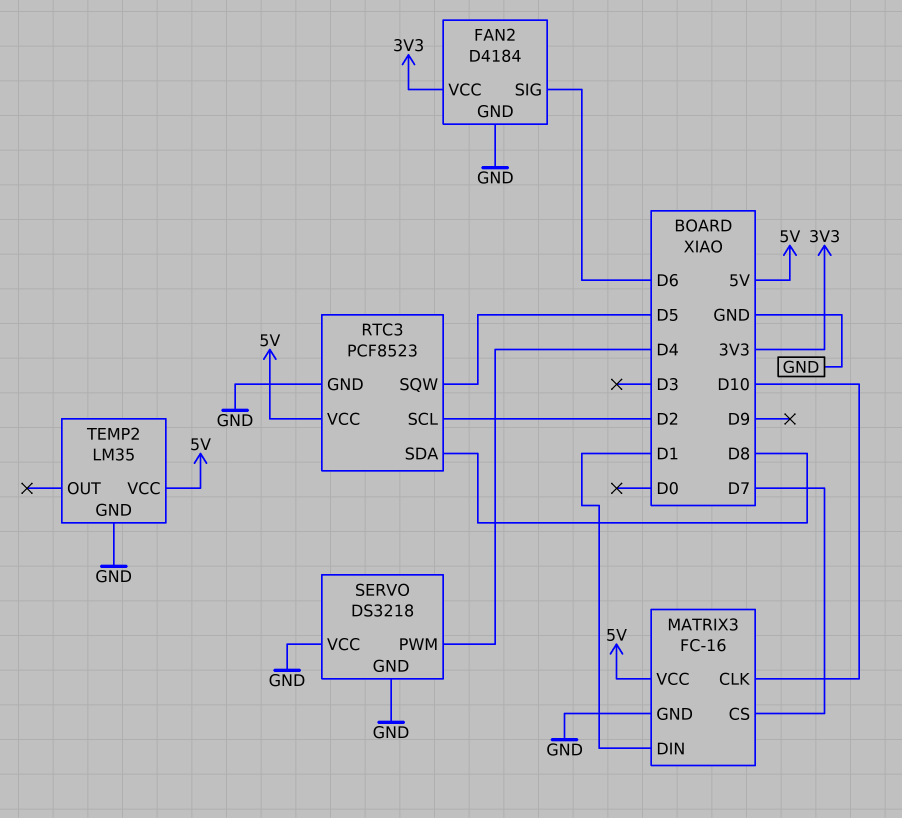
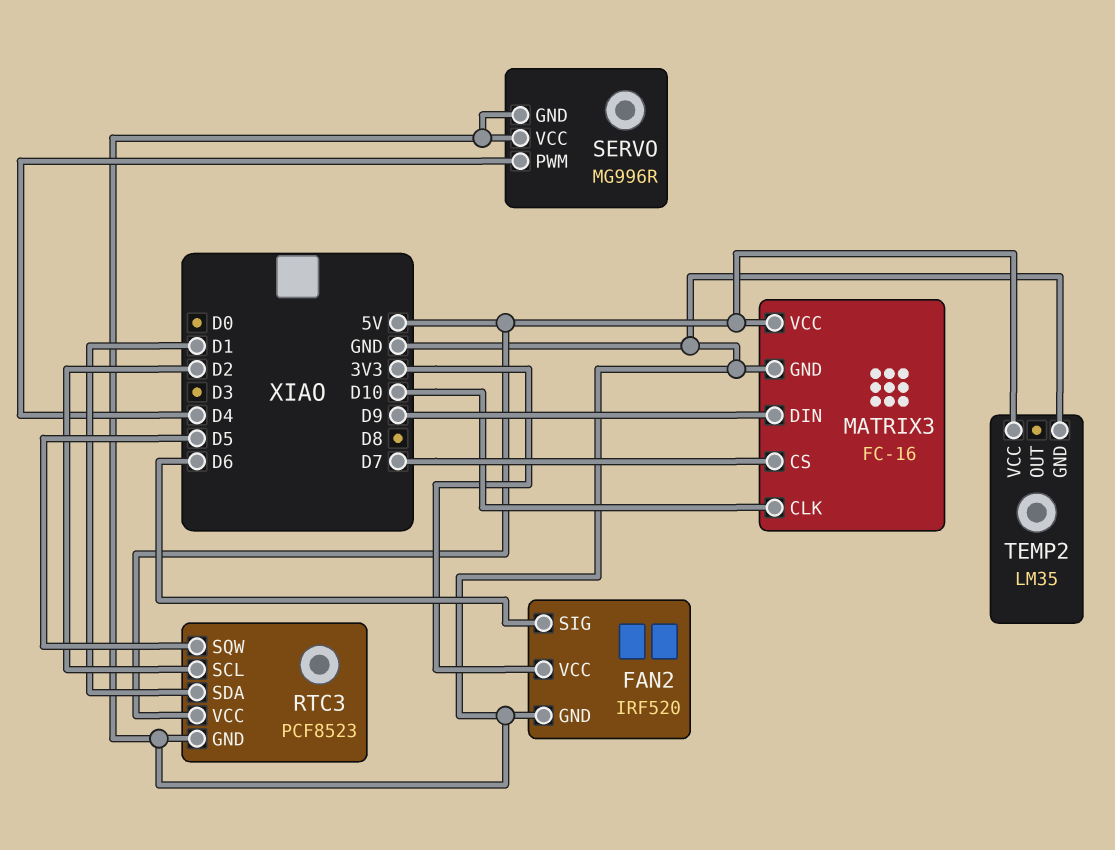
FAN2: D4184 -> IRF520
MATRIX3 pin DIN: D1 -> D9
RTC3 pin SDA: D8 -> D1
SERVO: DS3218 -> MG996R

